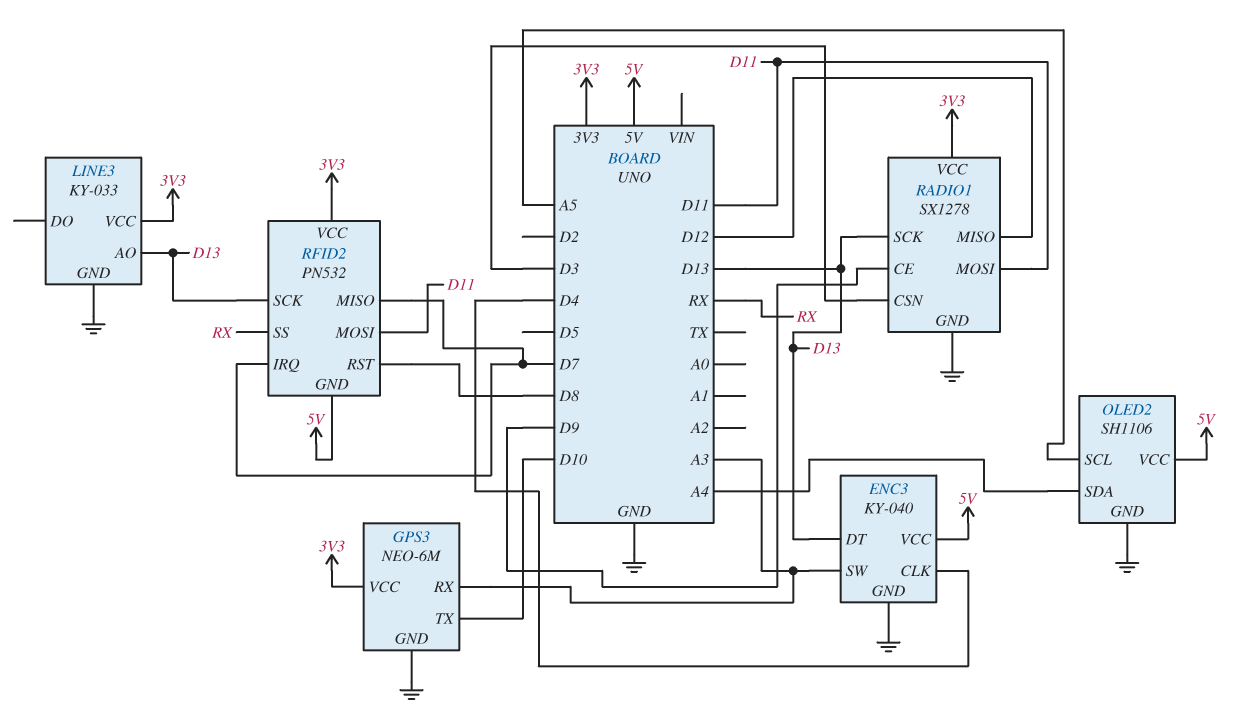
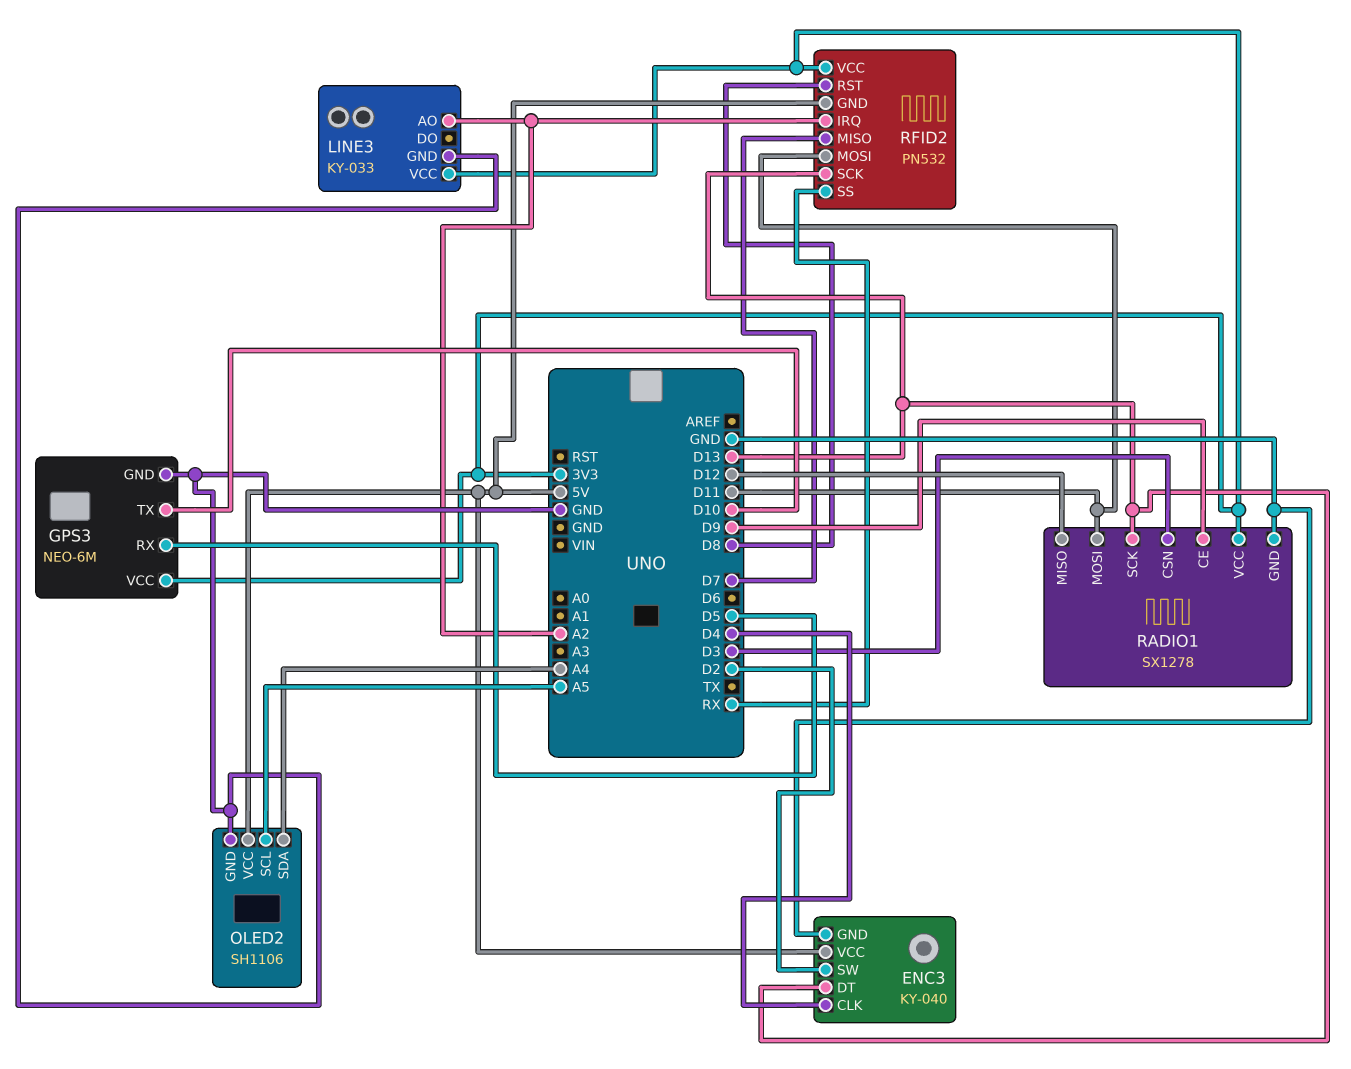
ENC3 pin SW: A3 -> D2
GPS3 pin RX: A3 -> D5
LINE3 pin AO: D13 -> A2
RFID2 pin IRQ: D7 -> A2

